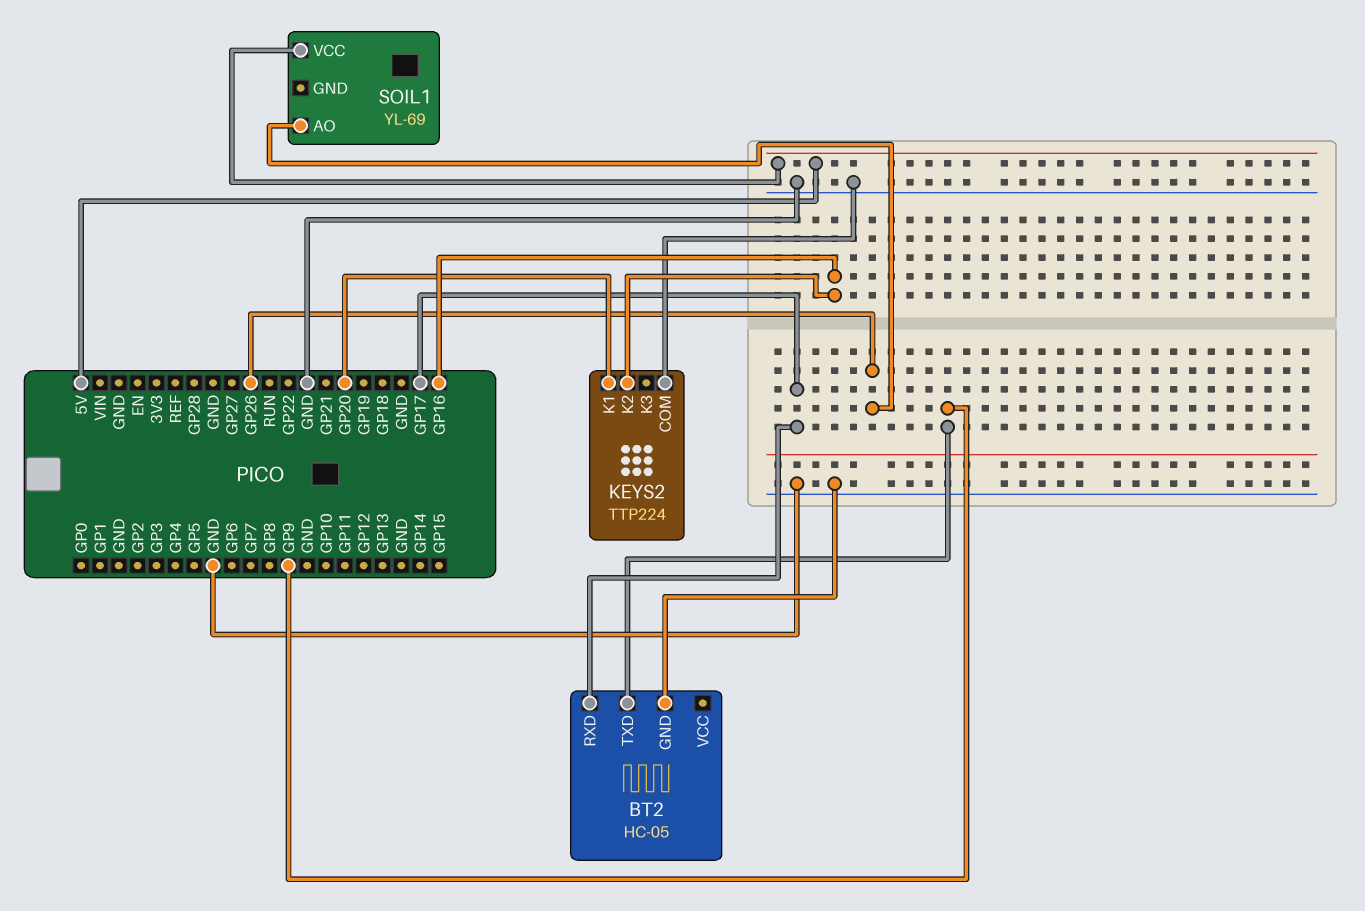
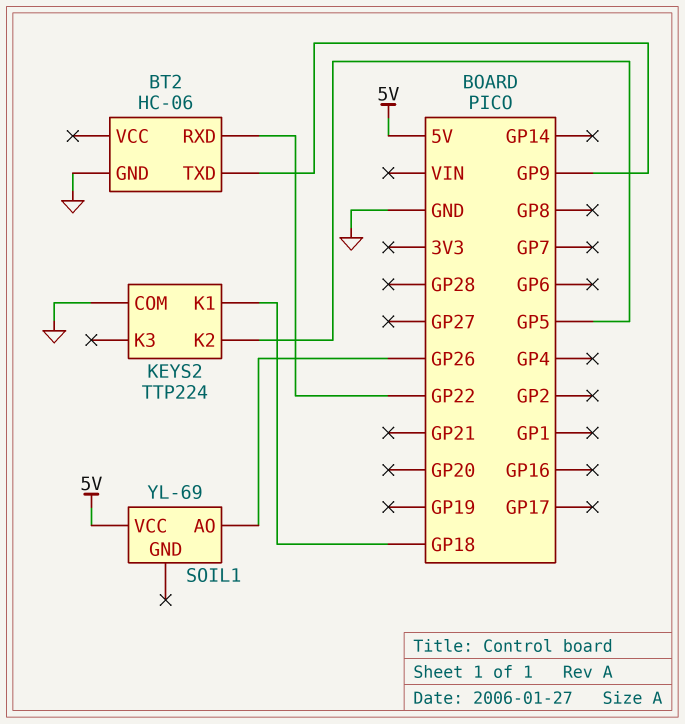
BT2: HC-05 -> HC-06
BT2 pin RXD: GP17 -> GP22
KEYS2 pin K1: GP20 -> GP18
KEYS2 pin K2: GP16 -> GP5

